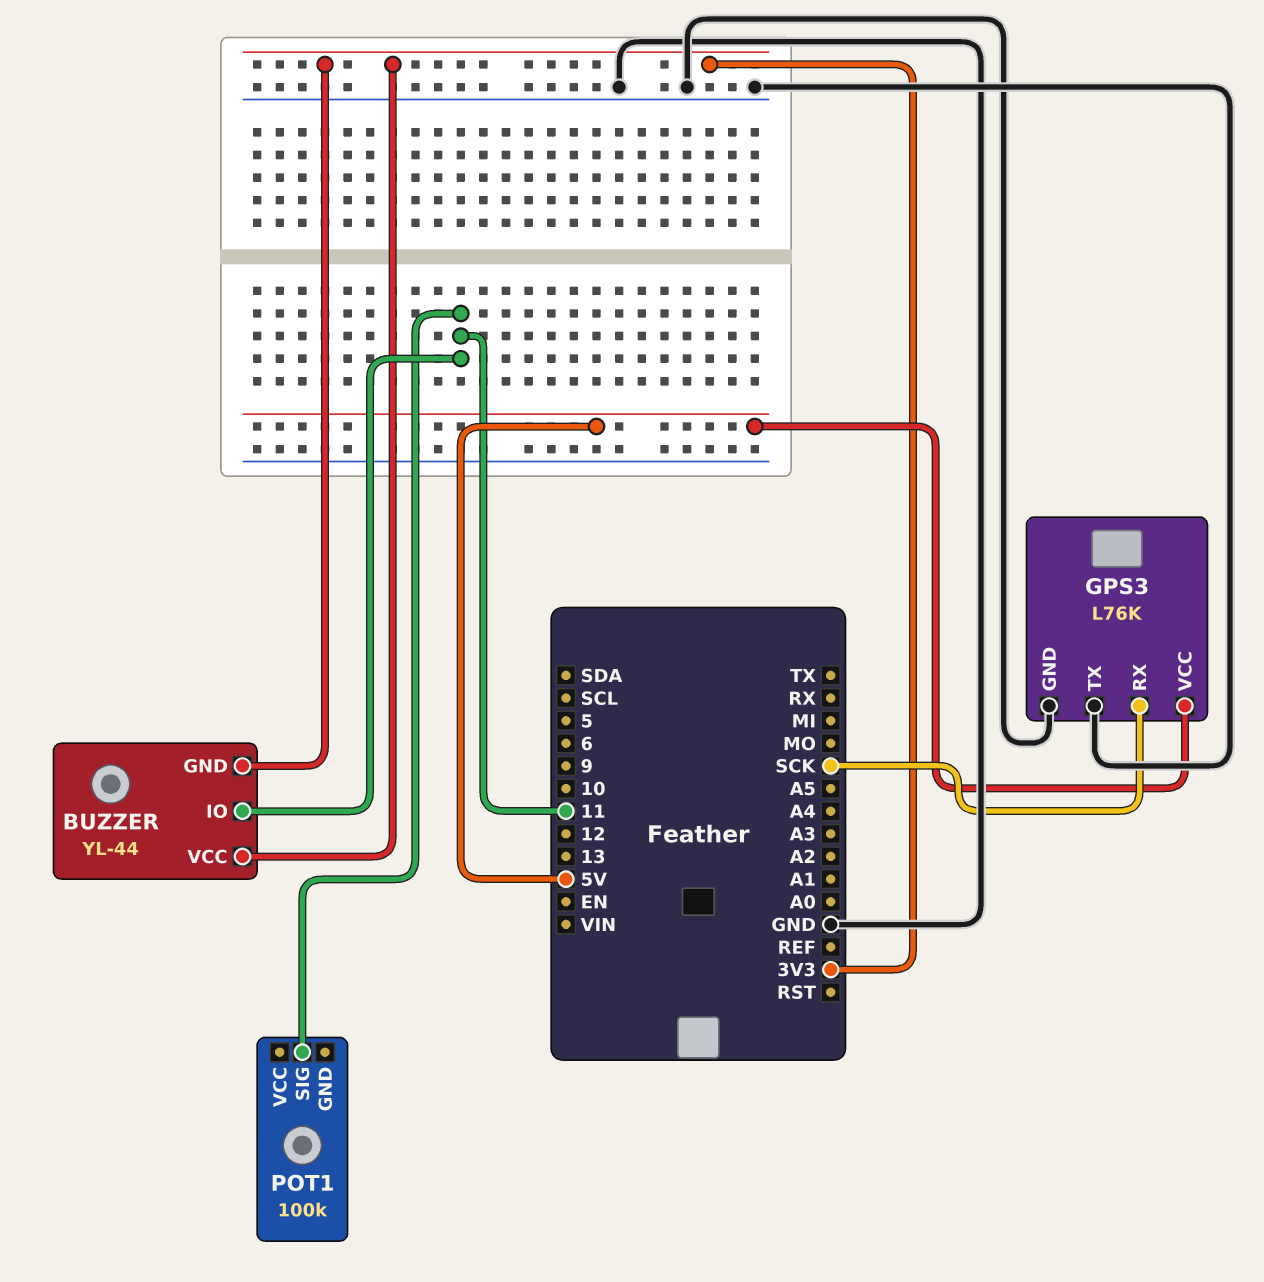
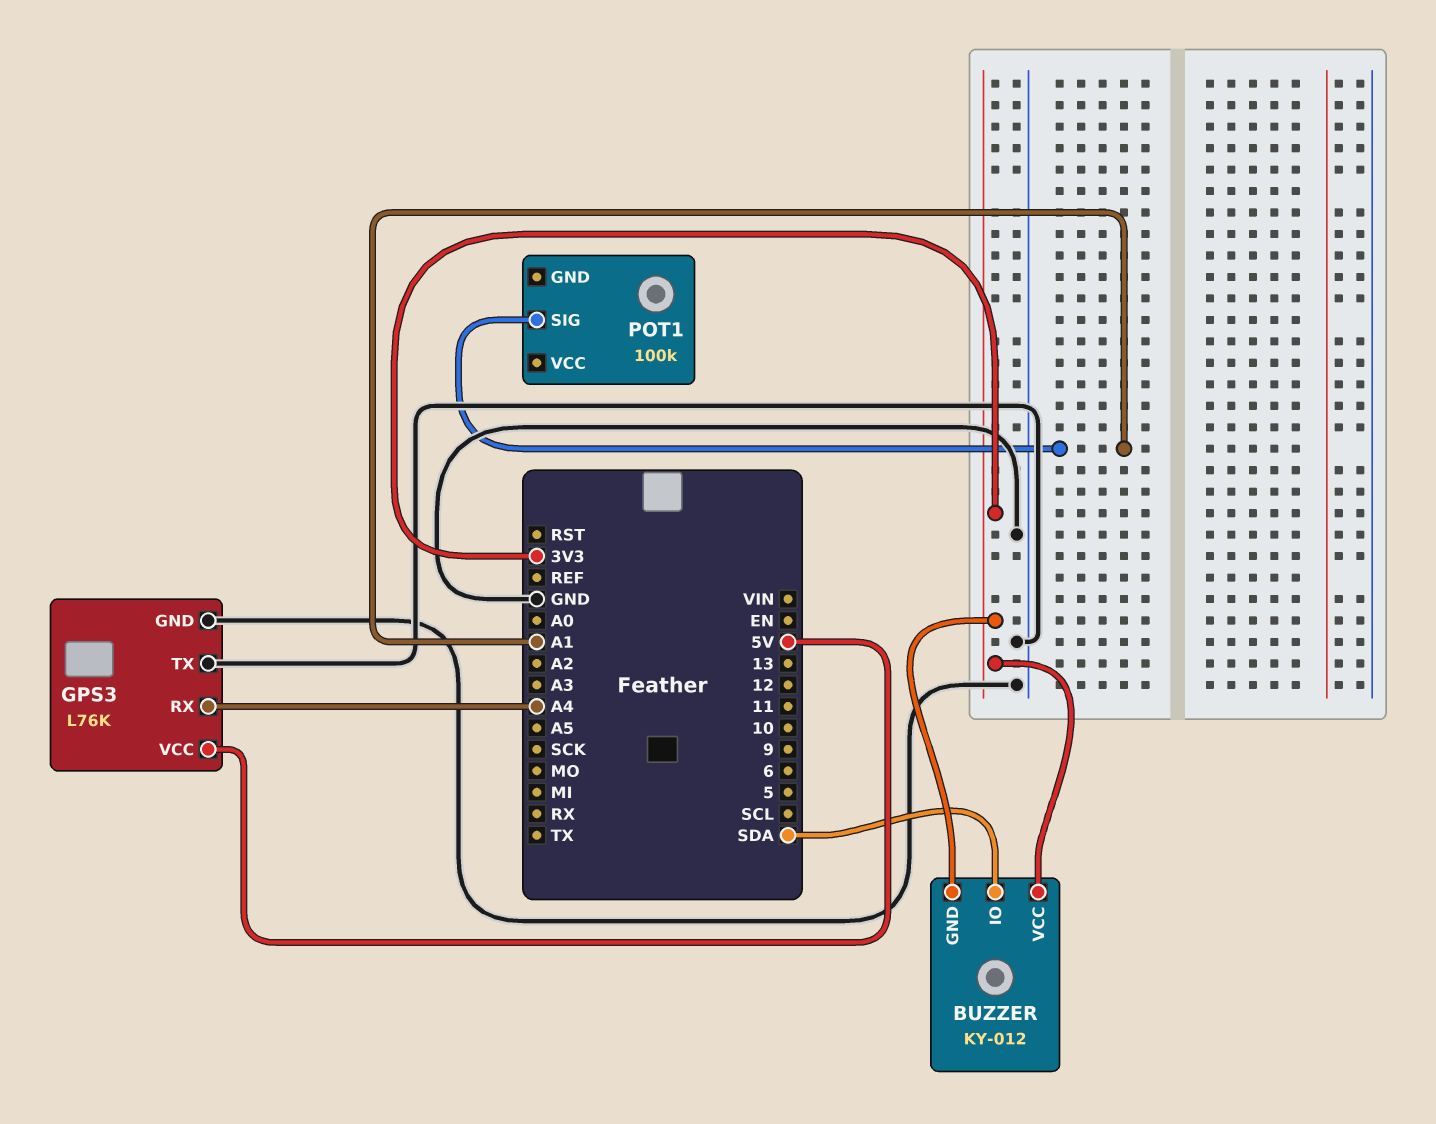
BUZZER: YL-44 -> KY-012
BUZZER pin IO: 11 -> SDA
GPS3 pin RX: SCK -> A4
POT1 pin SIG: 11 -> A1

